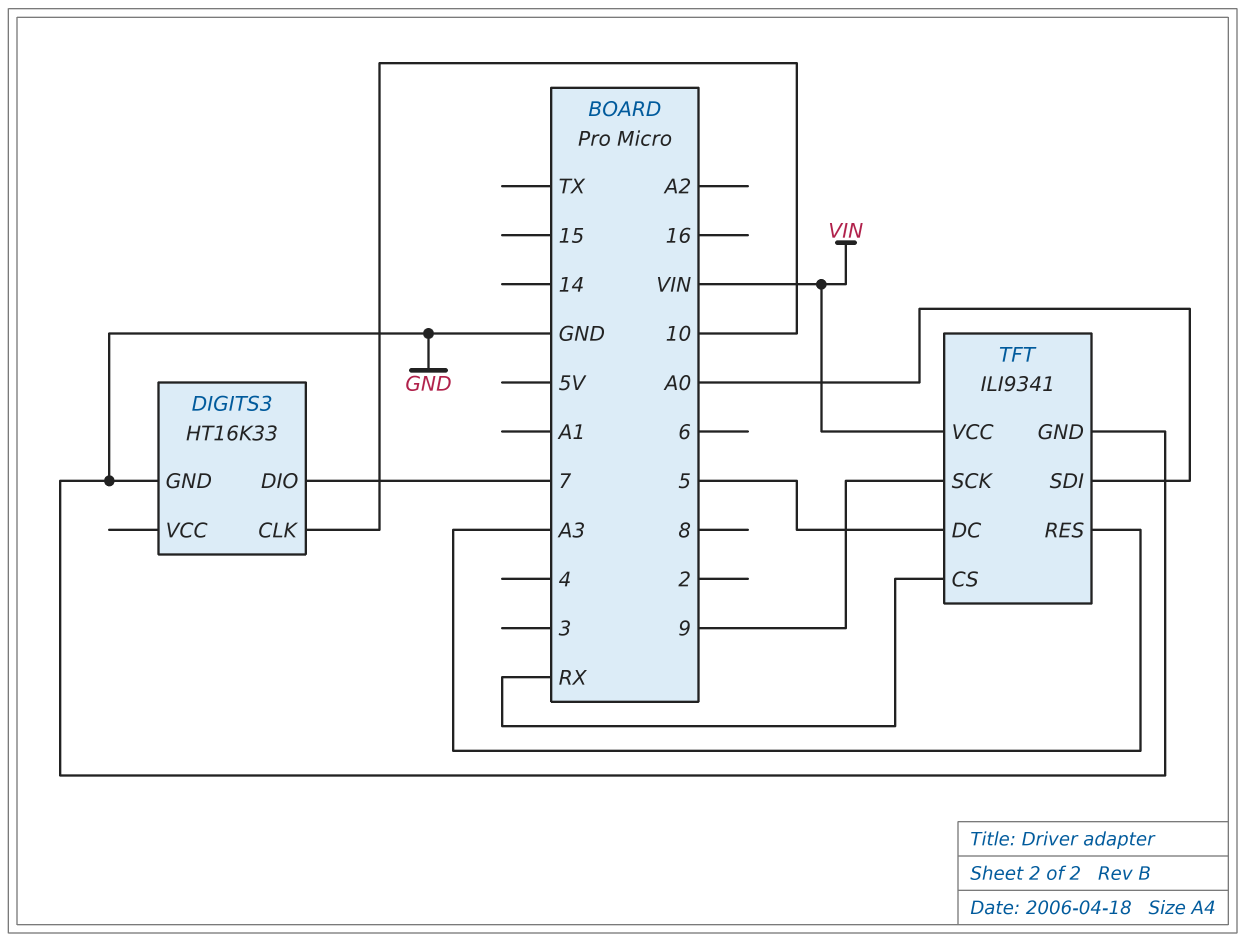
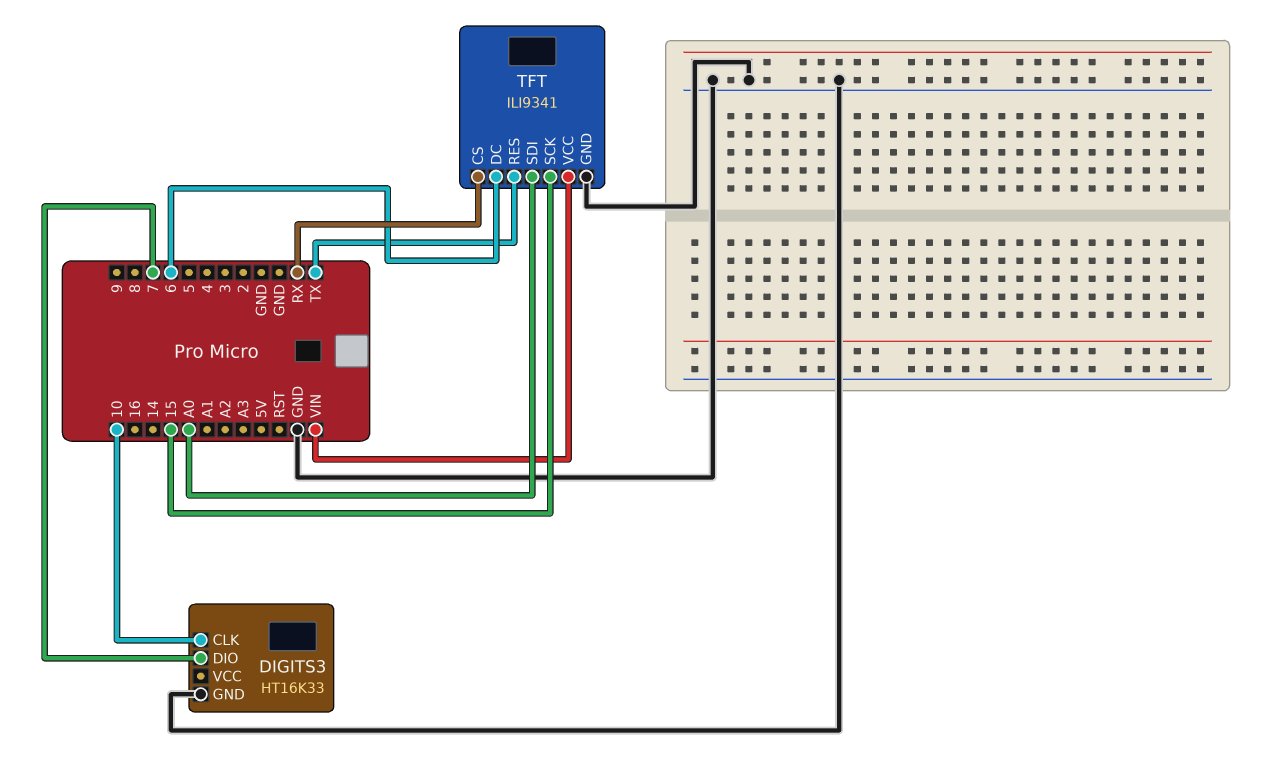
TFT pin DC: 5 -> 6
TFT pin RES: A3 -> TX
TFT pin SCK: 9 -> 15

